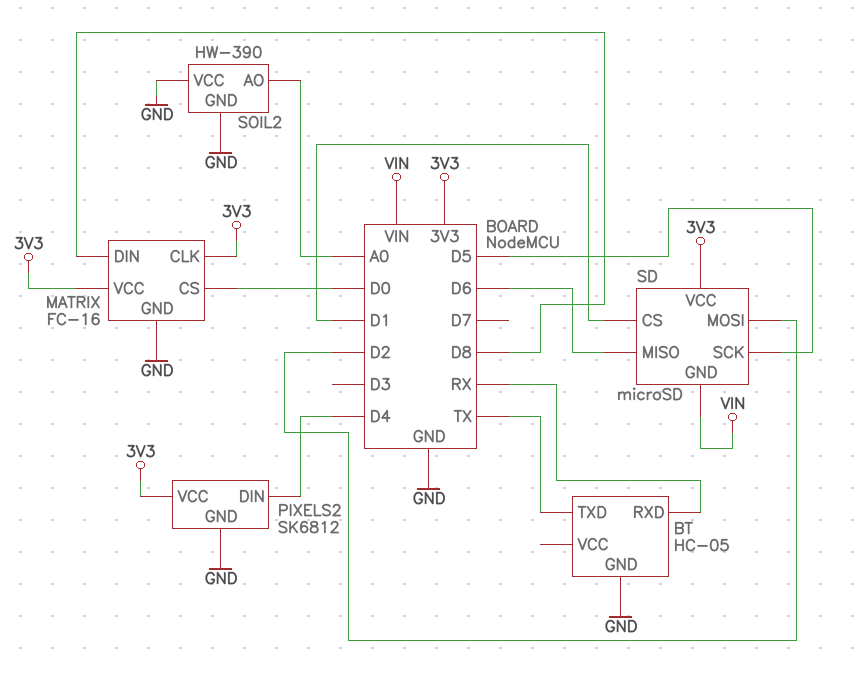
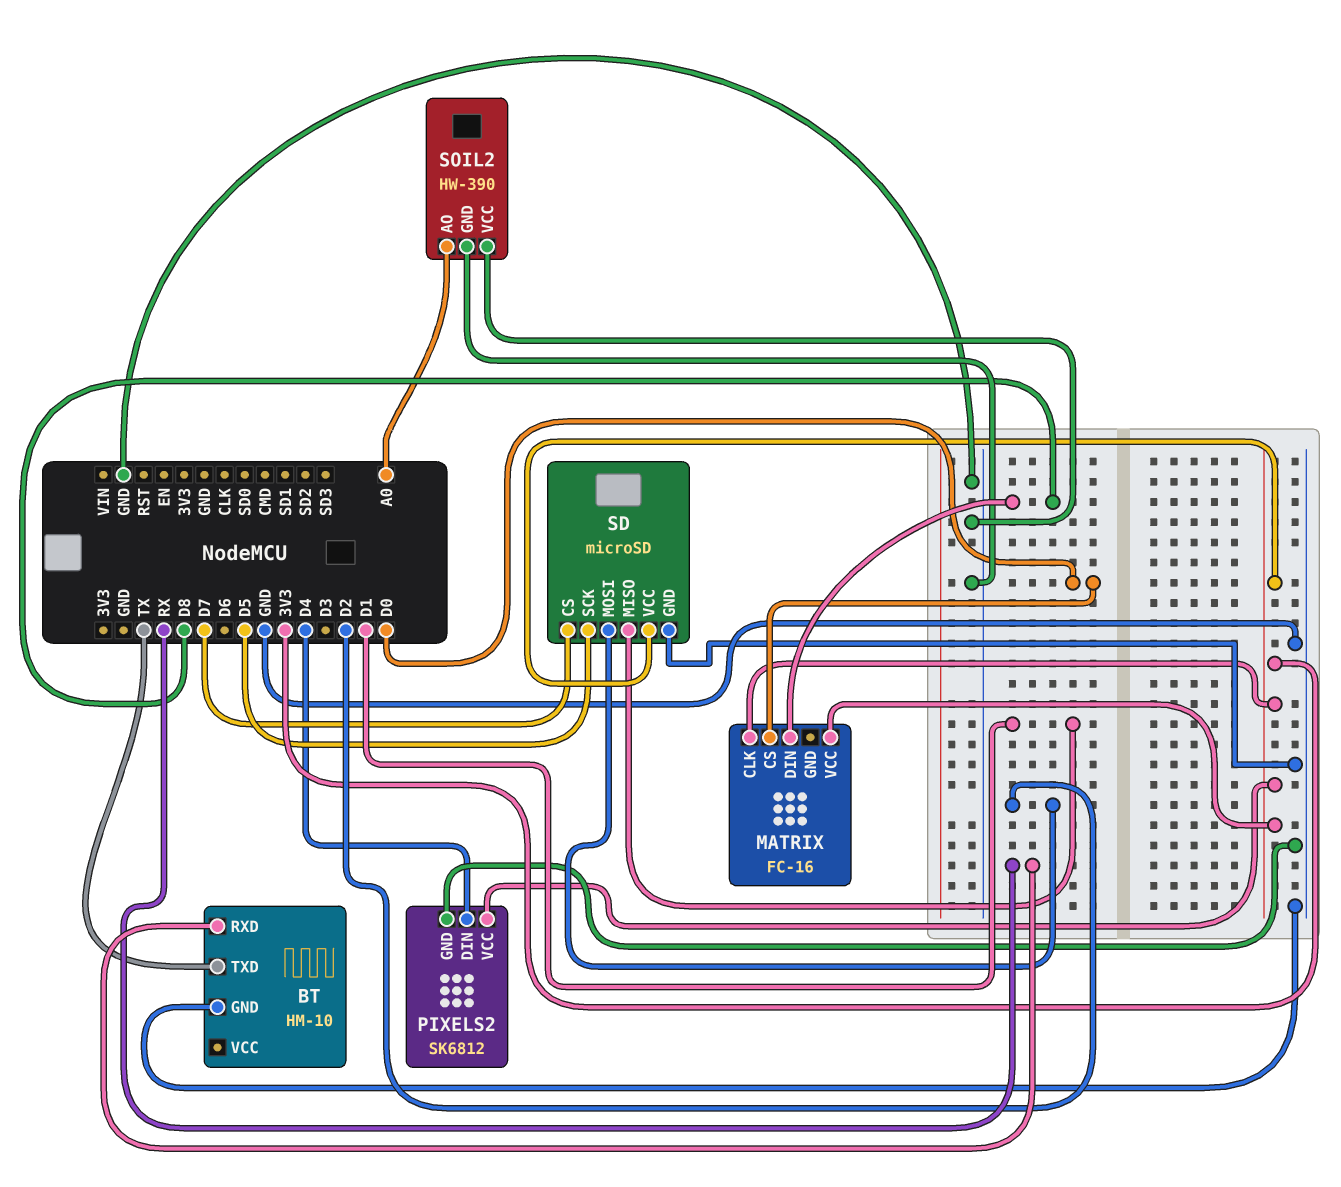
BT: HC-05 -> HM-10
MATRIX pin GND: GND -> none
SD pin CS: D1 -> D7
SD pin GND: VIN -> GND
SD pin MISO: D6 -> D1

